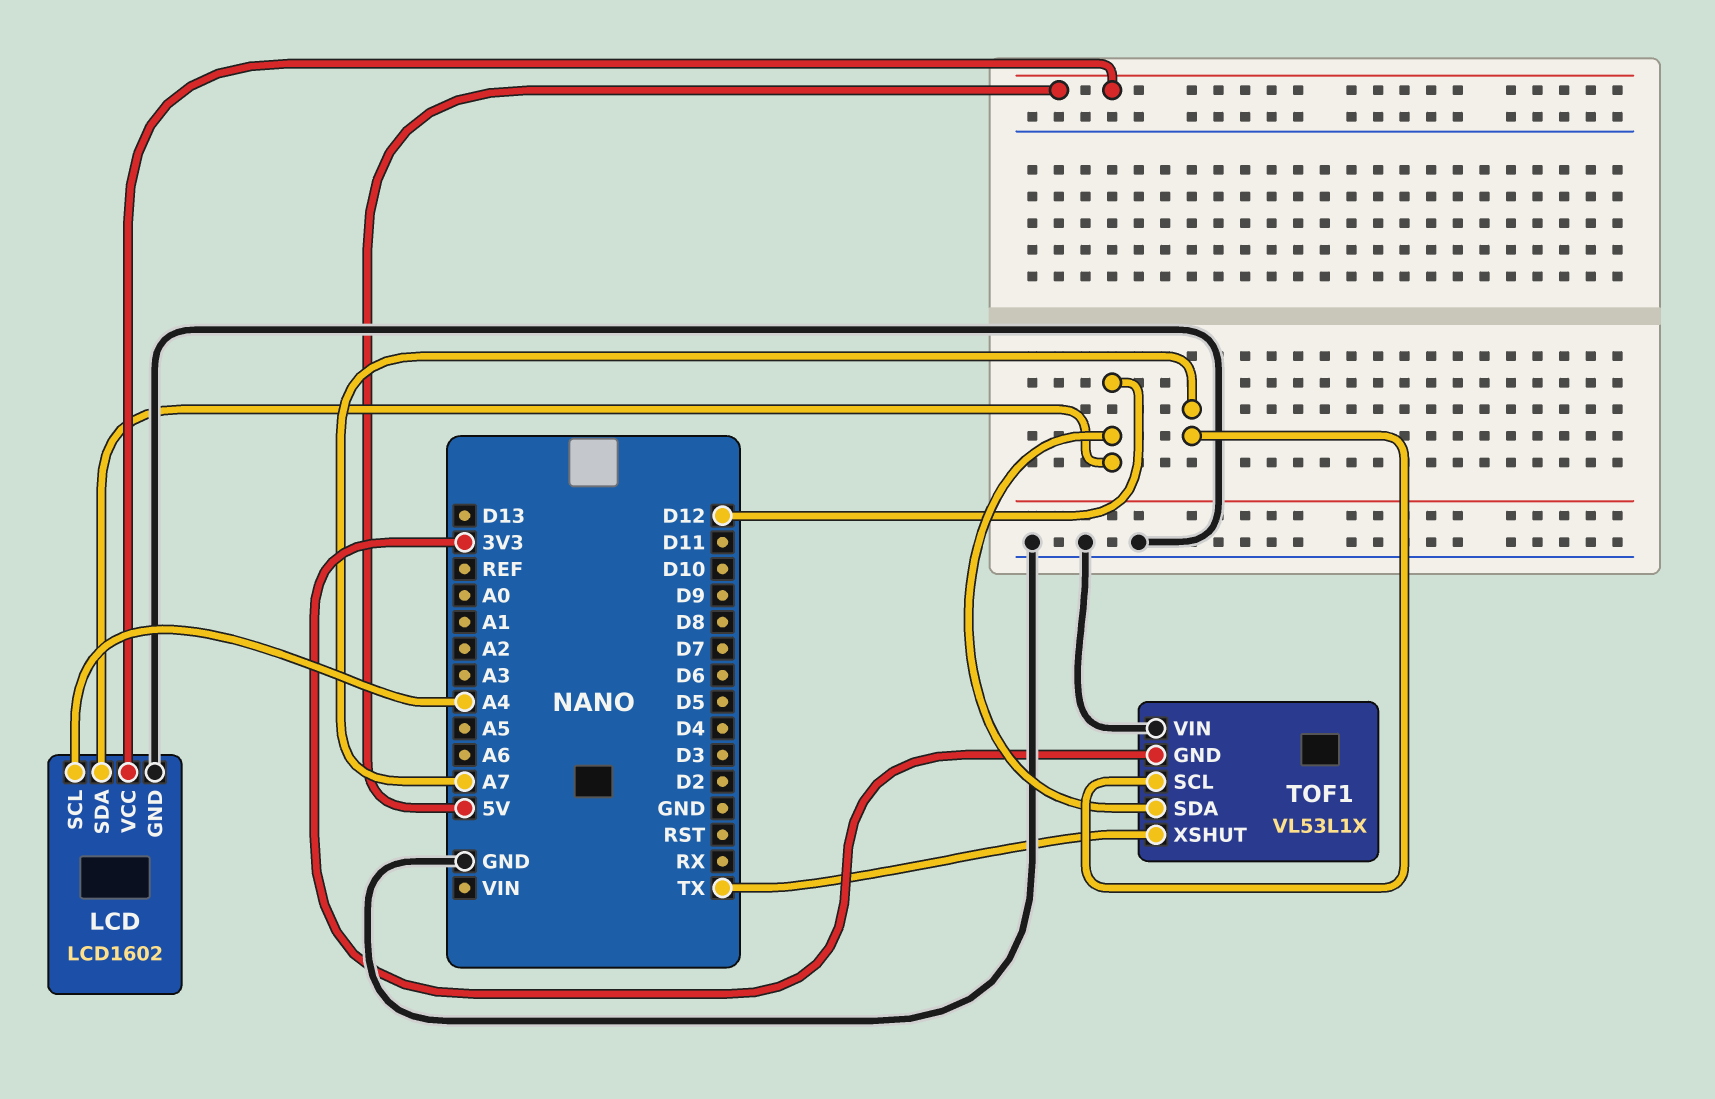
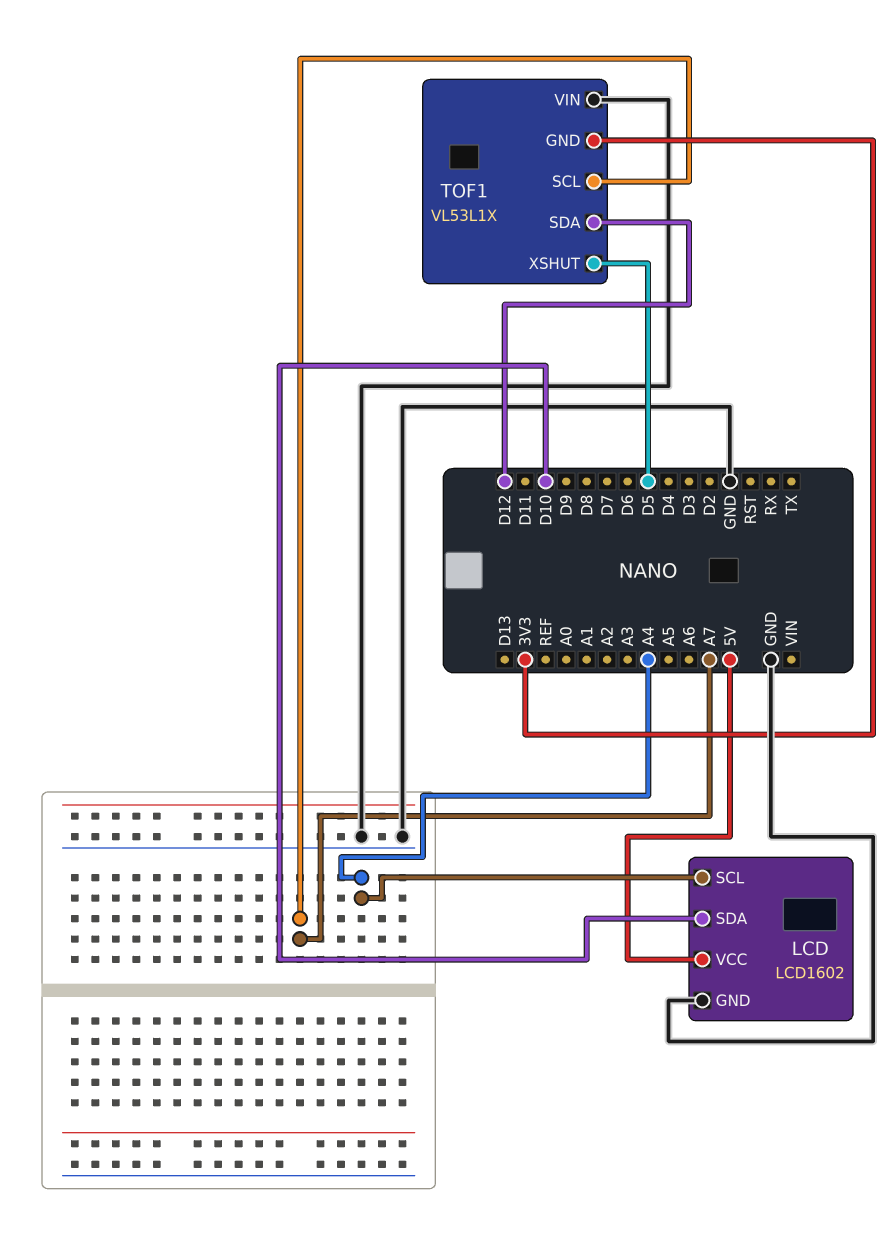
LCD pin SDA: D12 -> D10
TOF1 pin XSHUT: TX -> D5

